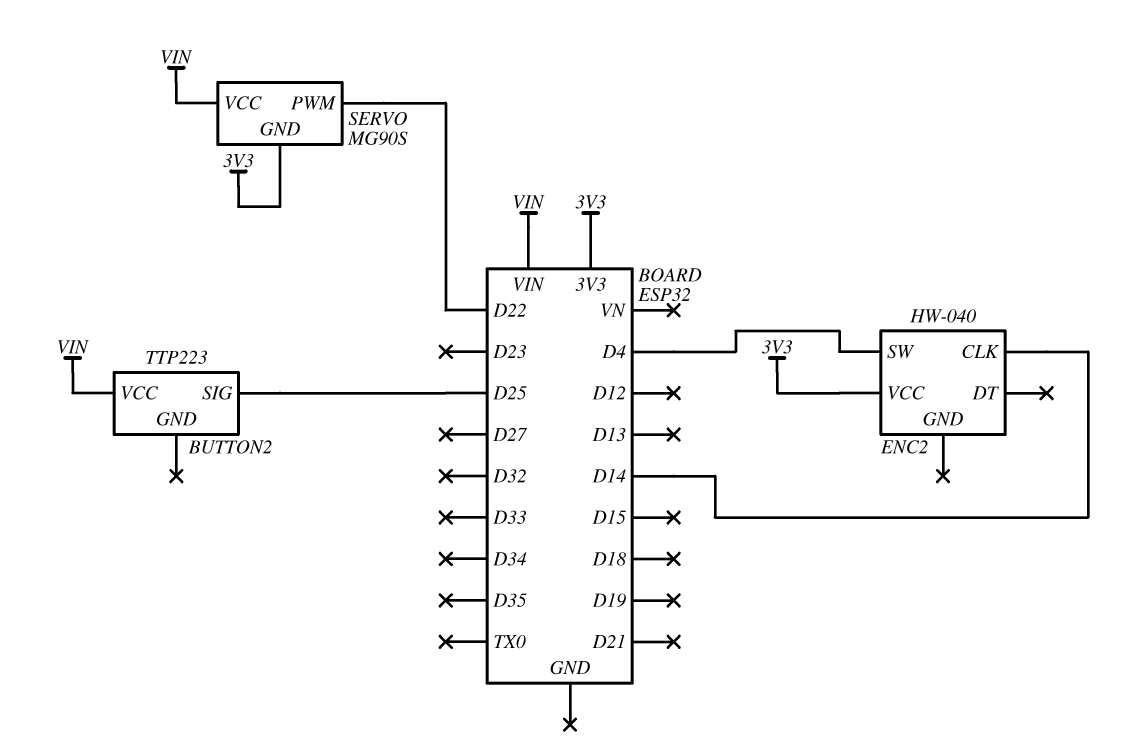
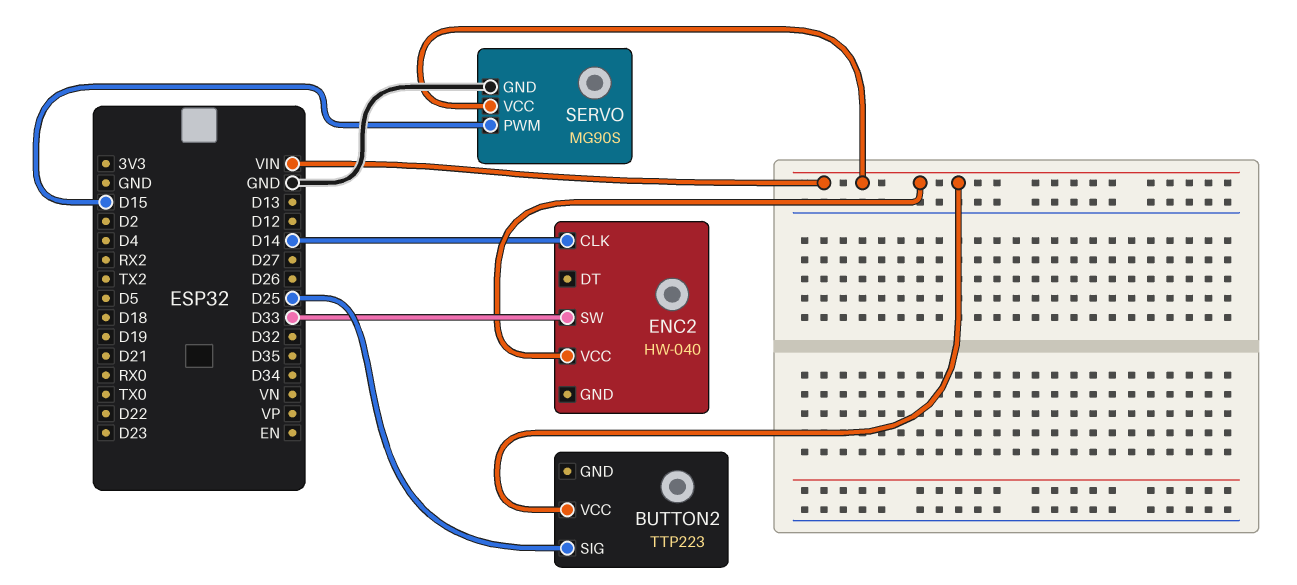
ENC2 pin SW: D4 -> D33
ENC2 pin VCC: 3V3 -> VIN
SERVO pin GND: 3V3 -> GND
SERVO pin PWM: D22 -> D15

